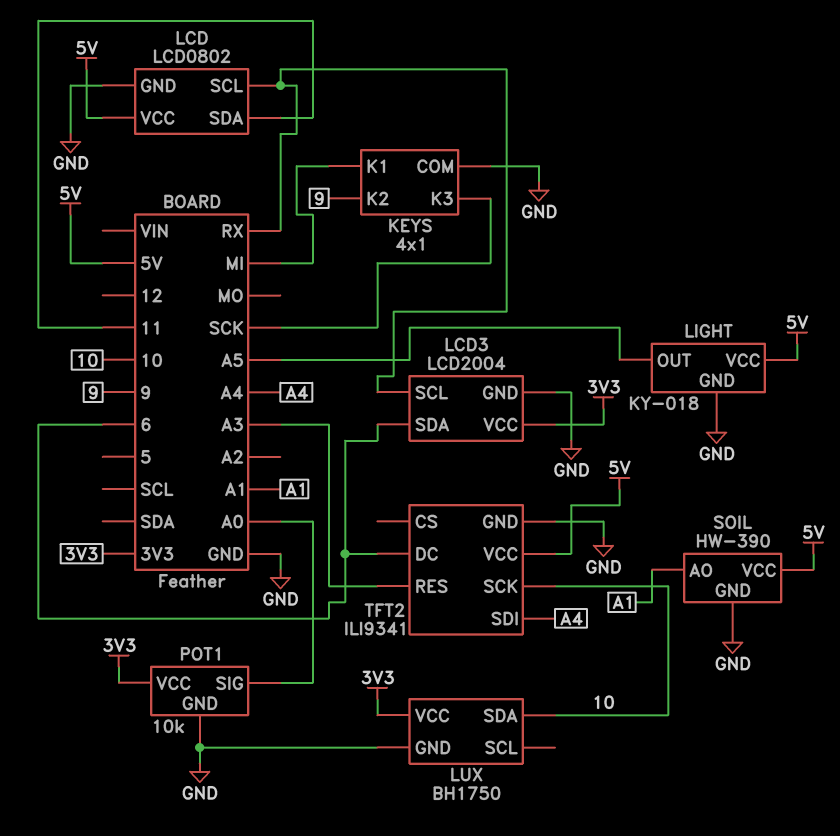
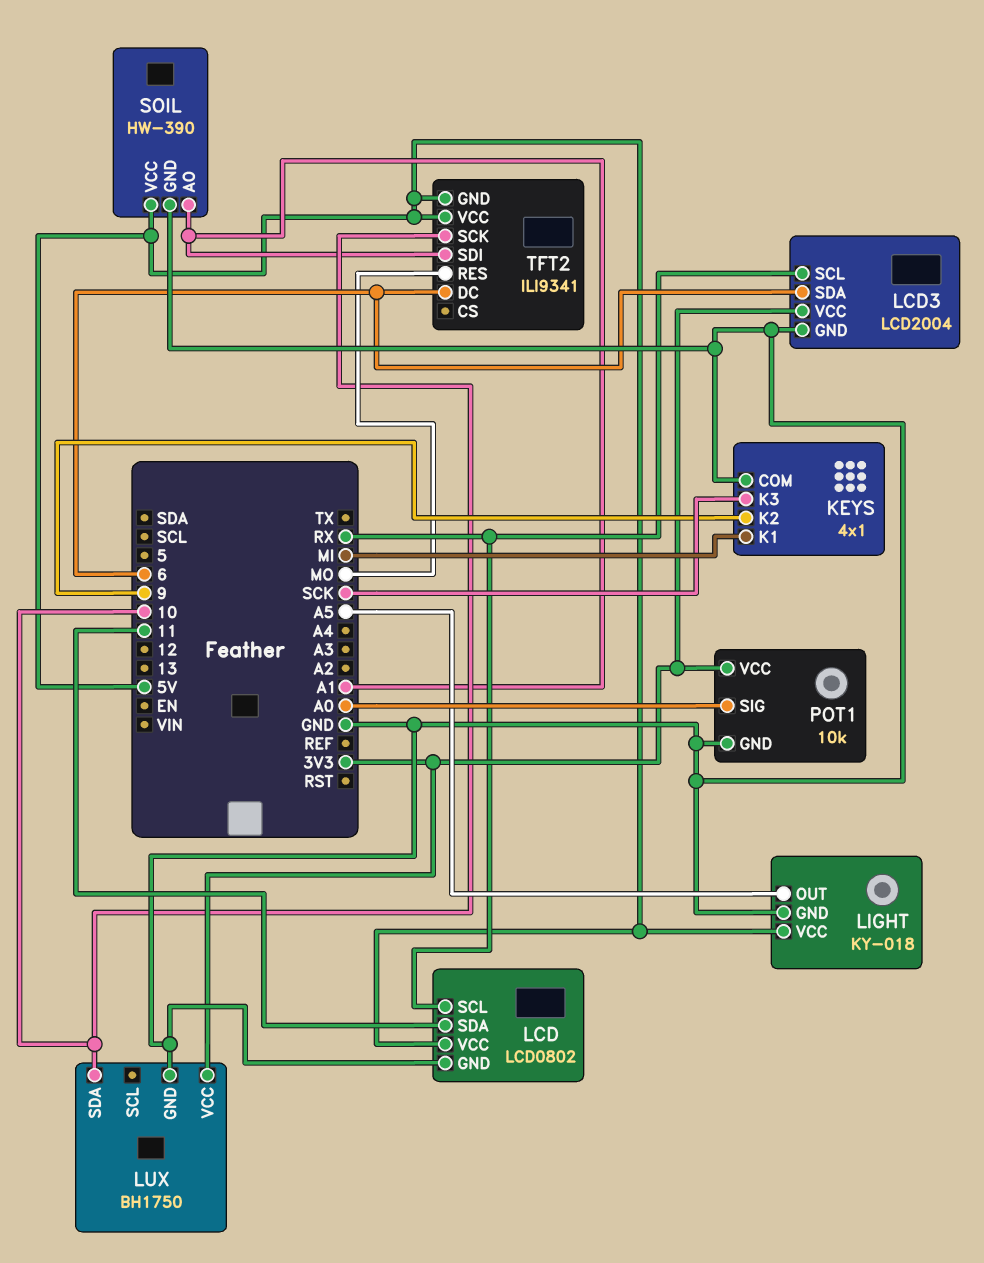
TFT2 pin GND: GND -> 5V
TFT2 pin RES: A3 -> MO
TFT2 pin SDI: A4 -> A1

